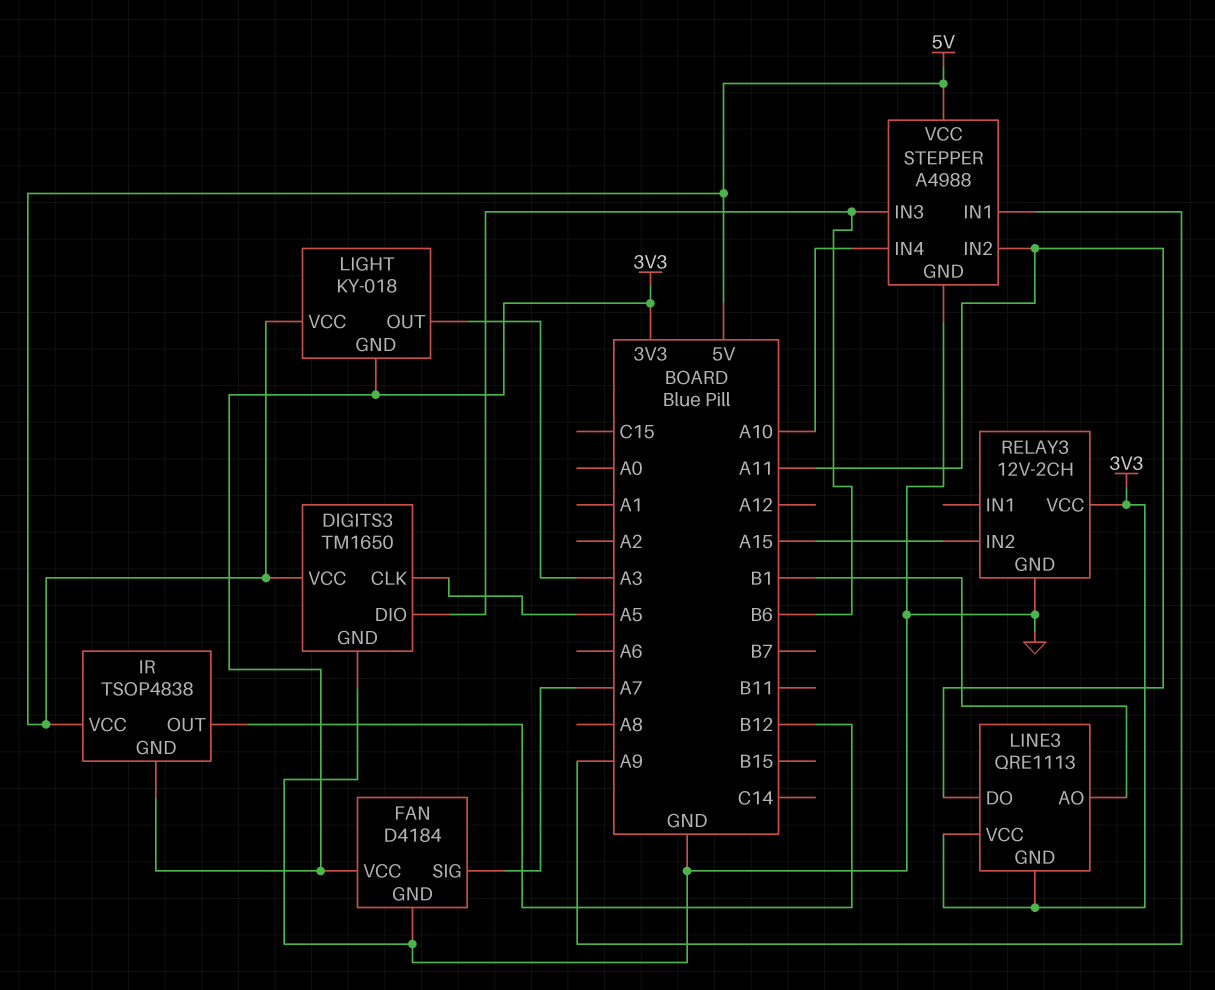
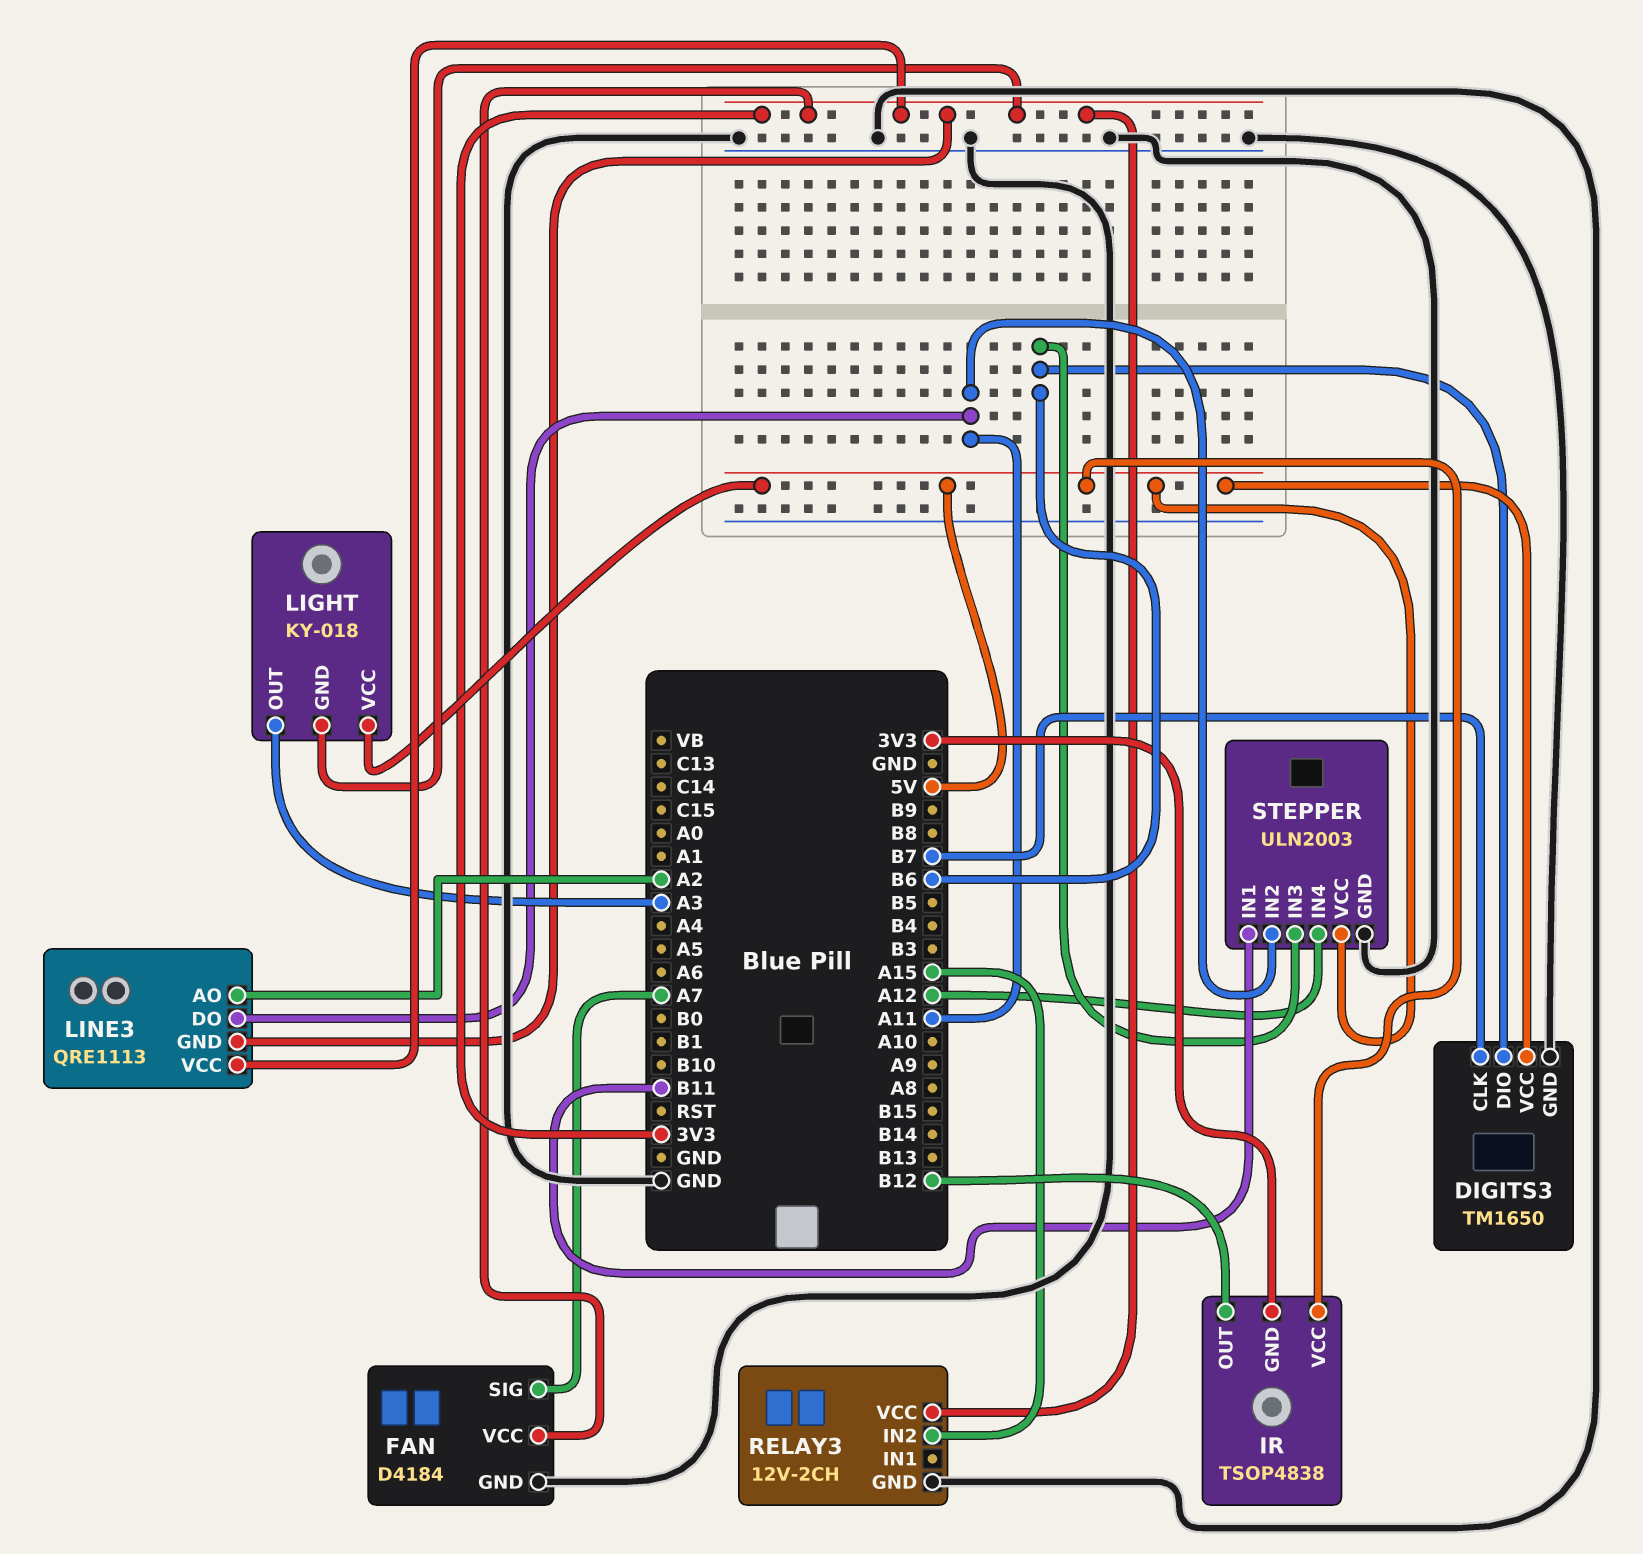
DIGITS3 pin CLK: A5 -> B7
LINE3 pin AO: B1 -> A2
STEPPER: A4988 -> ULN2003
STEPPER pin IN1: A9 -> B11
STEPPER pin IN4: A10 -> A12

